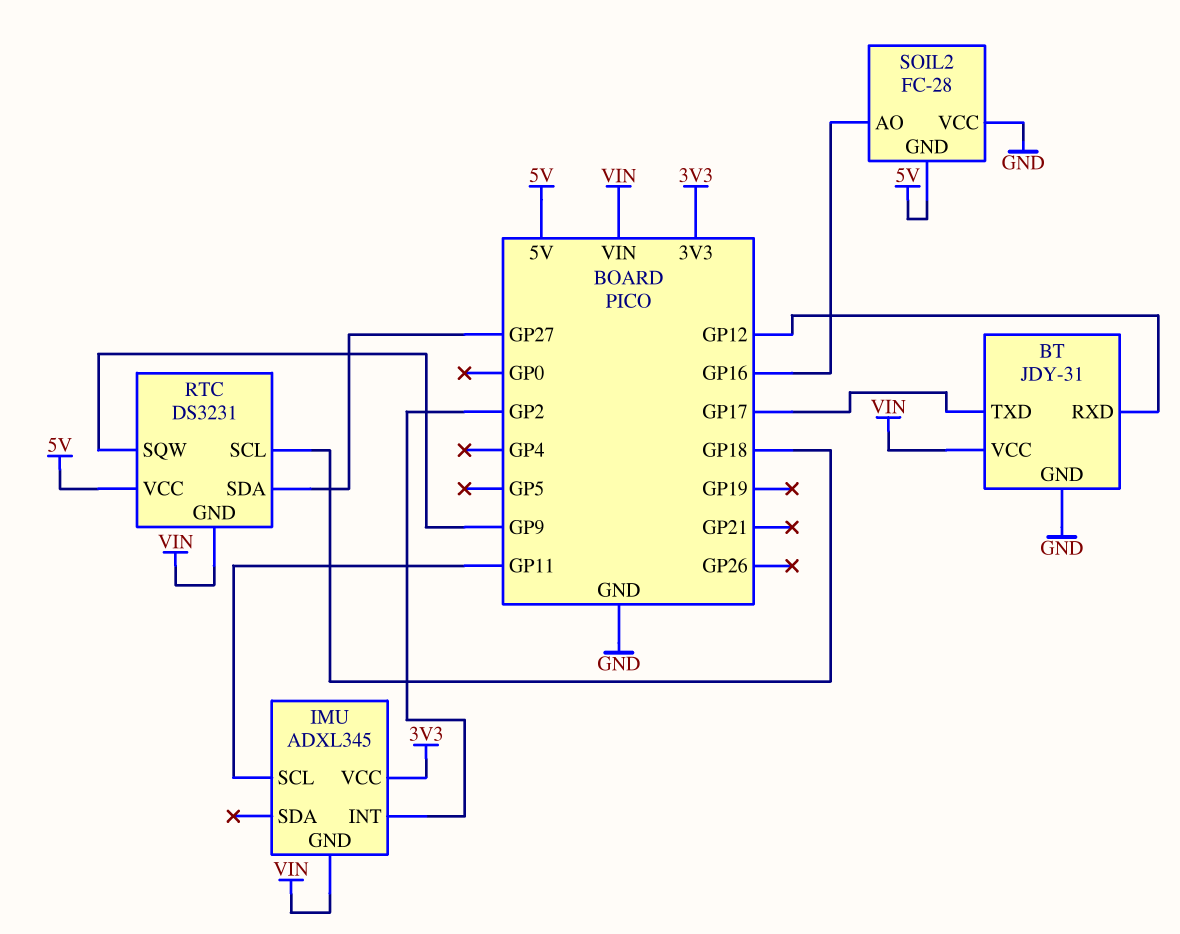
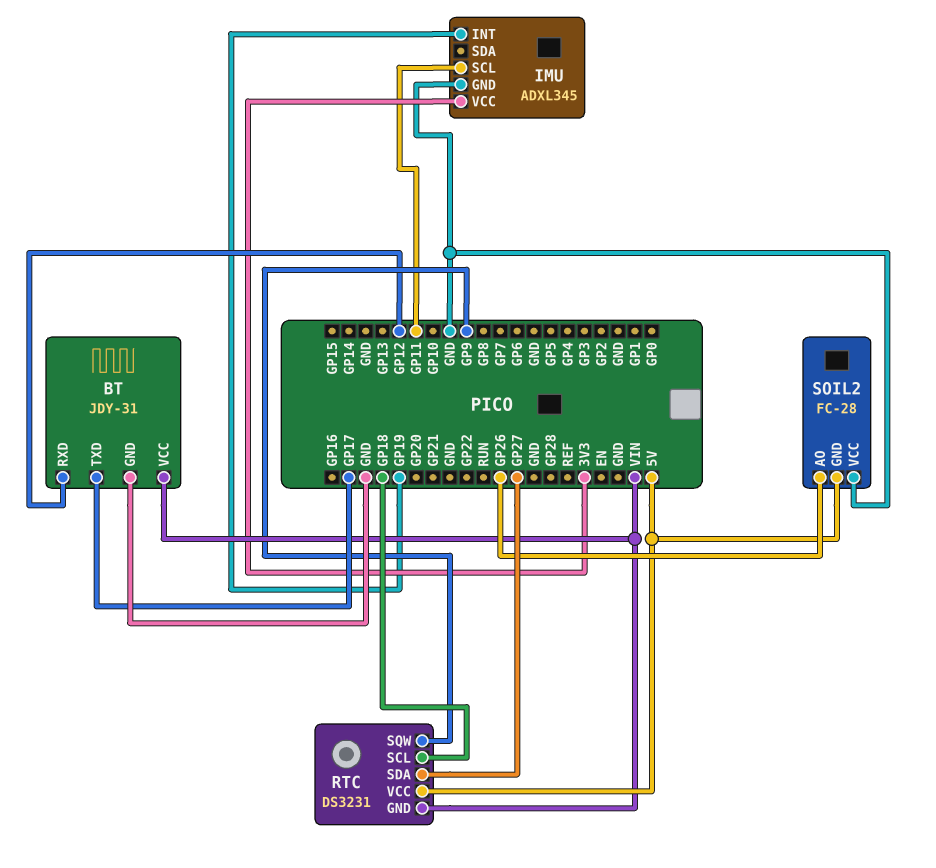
IMU pin GND: VIN -> GND
IMU pin INT: GP2 -> GP19
SOIL2 pin AO: GP16 -> GP26

